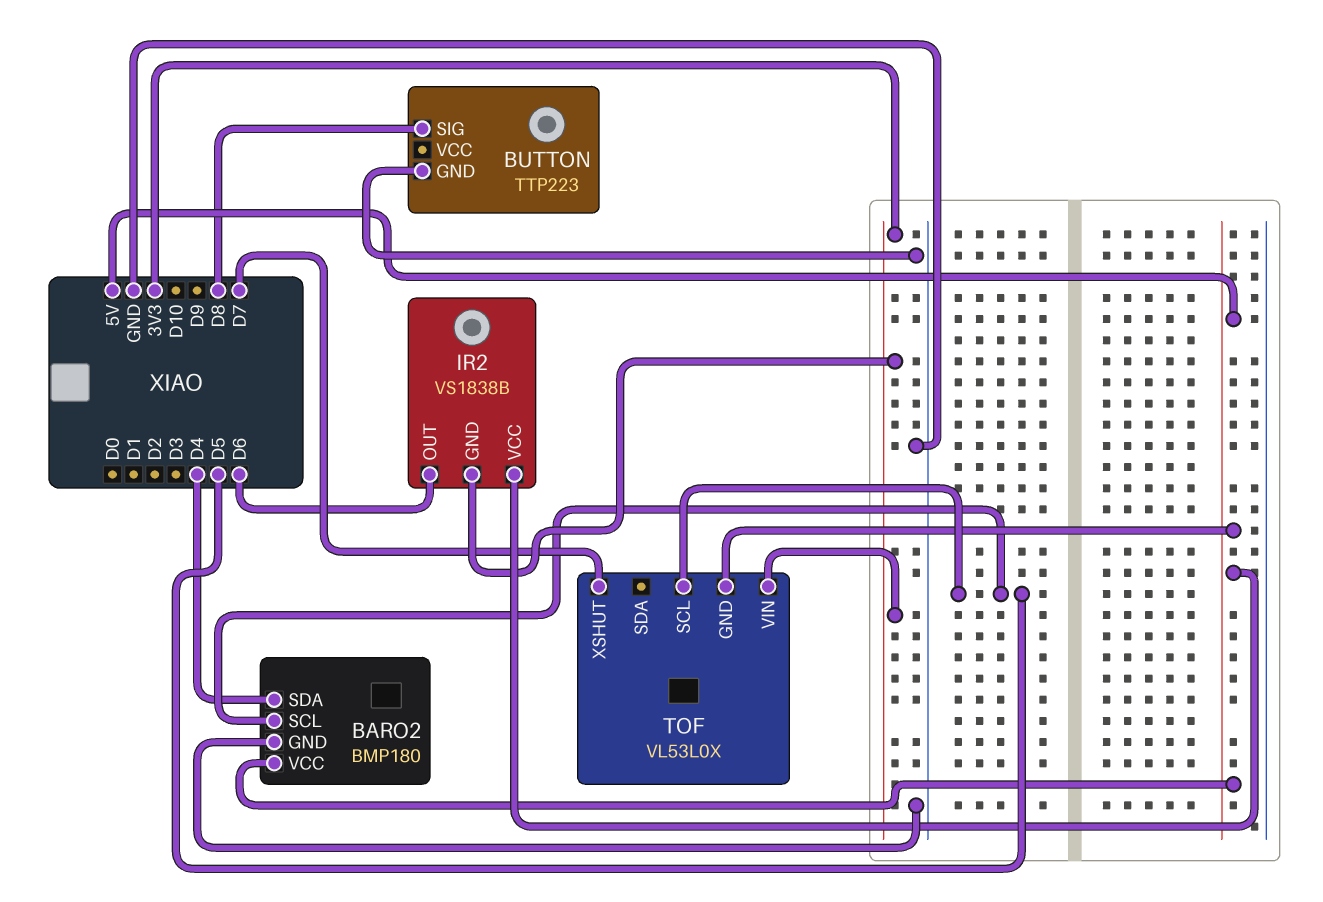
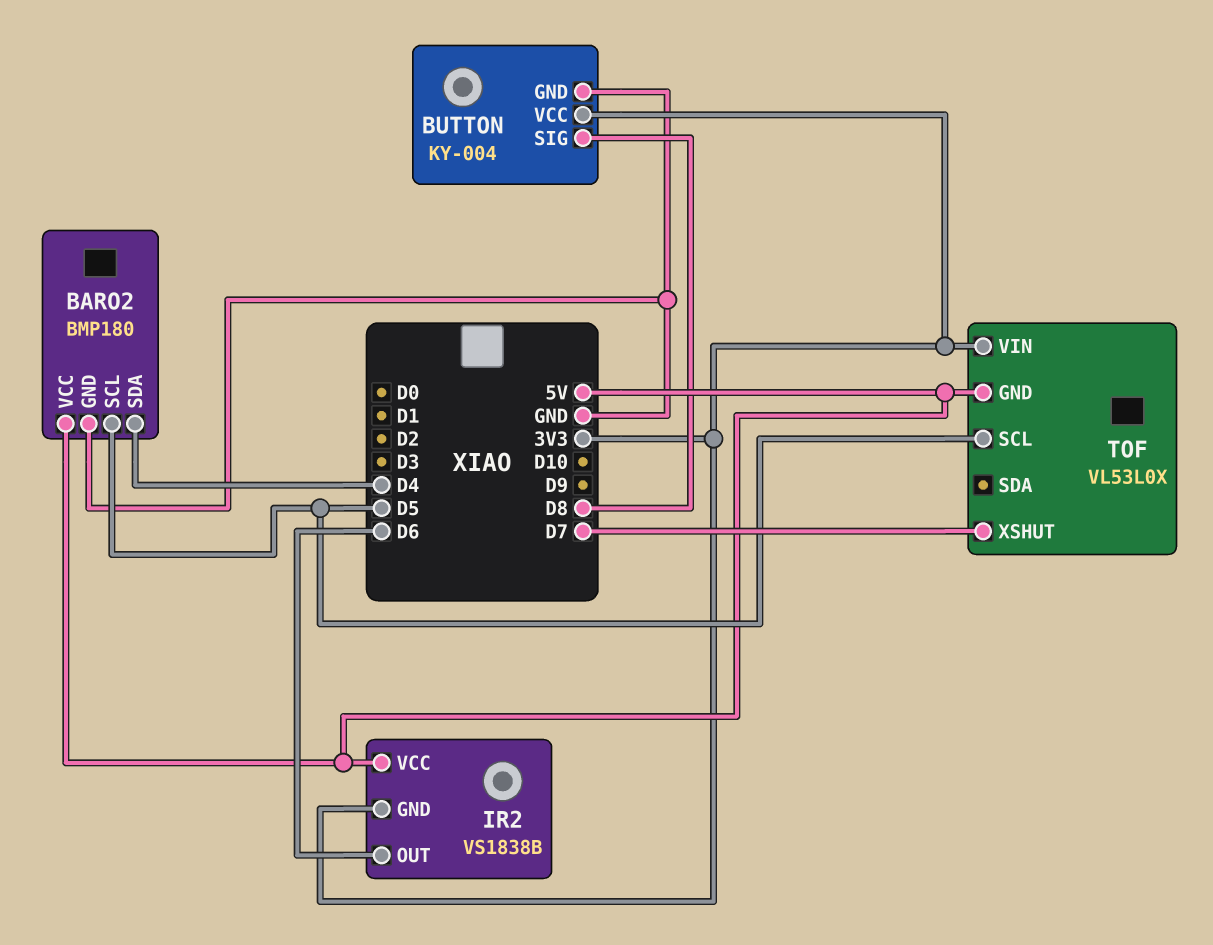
BUTTON: TTP223 -> KY-004
BUTTON pin VCC: none -> 3V3

